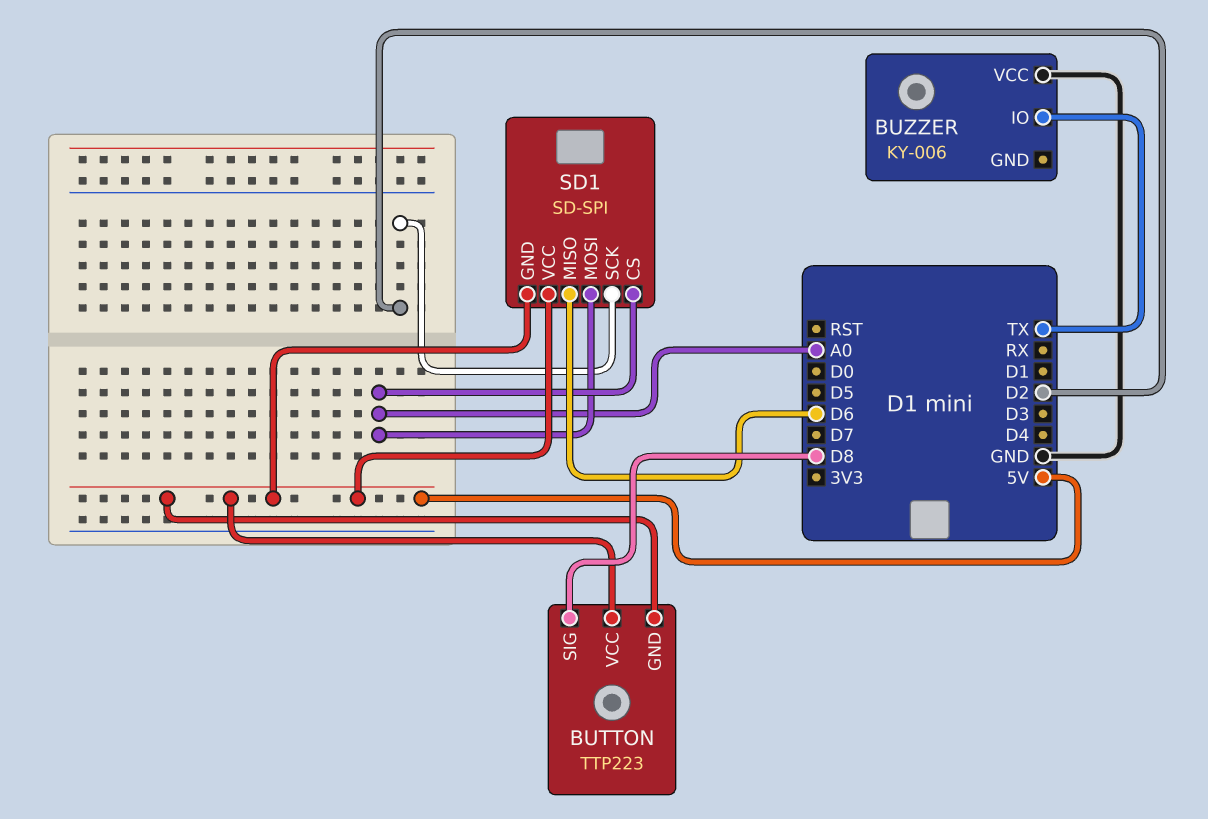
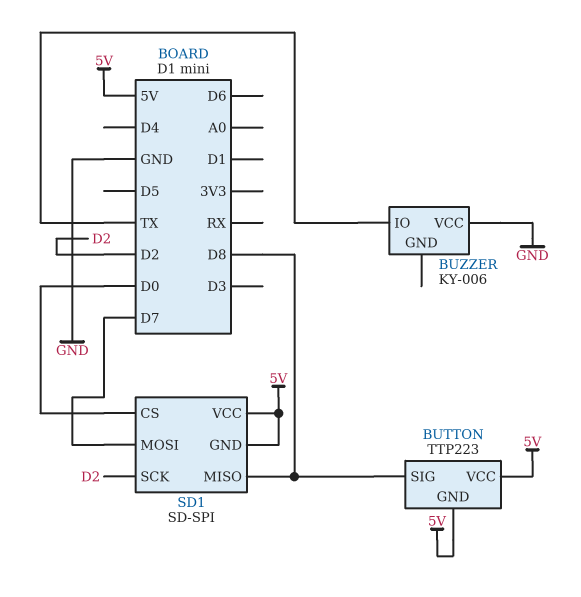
SD1 pin CS: A0 -> D0
SD1 pin MISO: D6 -> D8
SD1 pin MOSI: A0 -> D7

